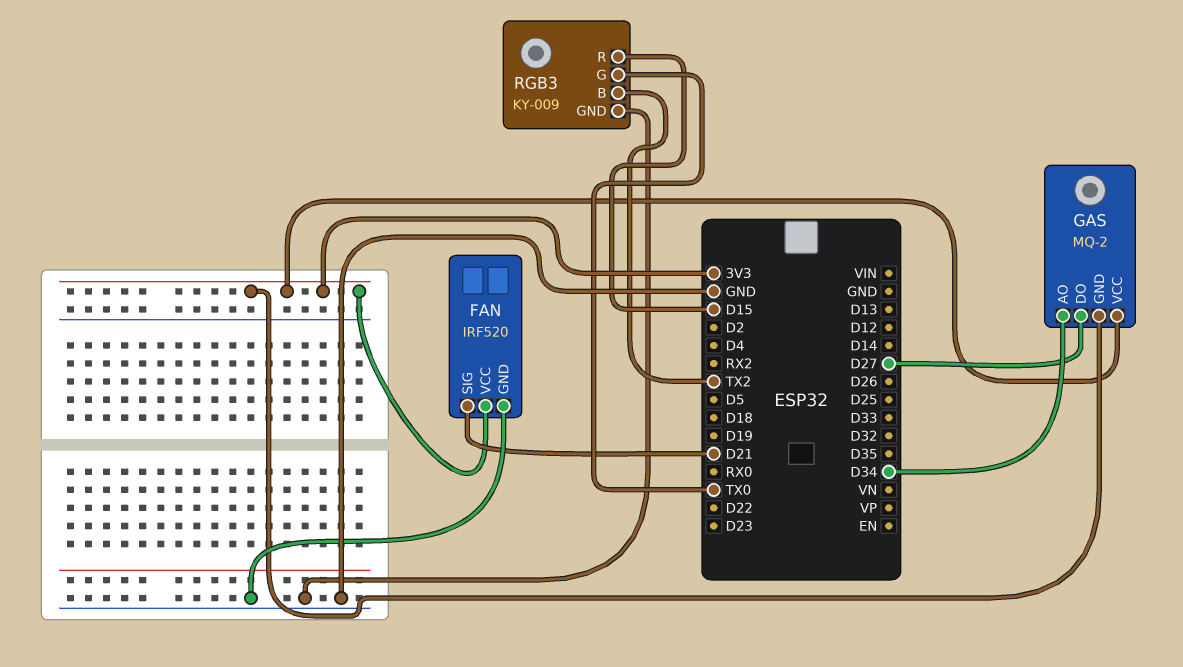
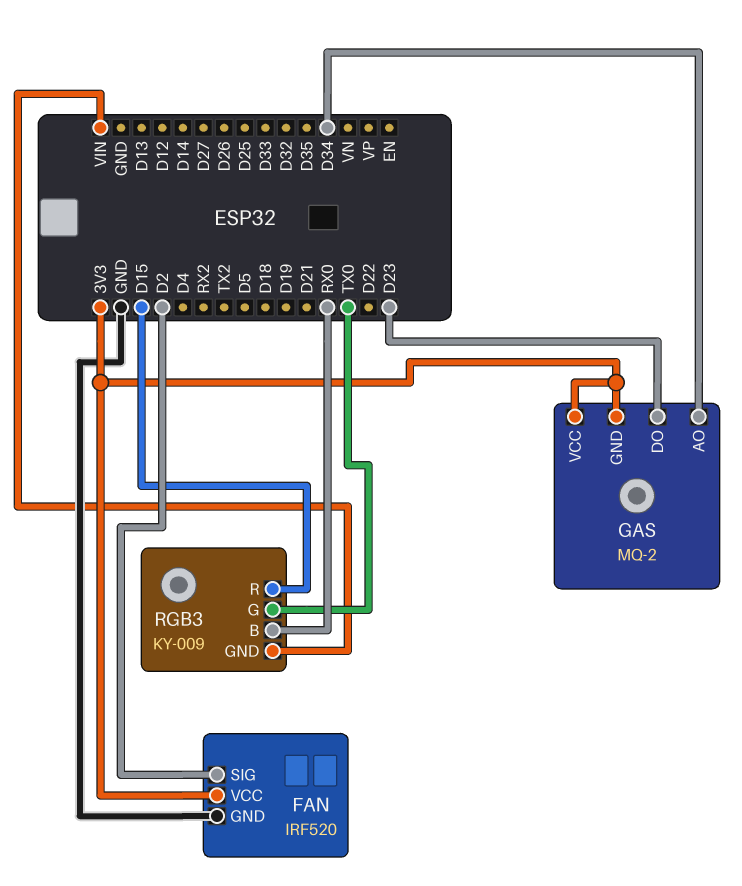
FAN pin SIG: D21 -> D2
GAS pin DO: D27 -> D23
RGB3 pin B: TX2 -> RX0
RGB3 pin GND: GND -> VIN

